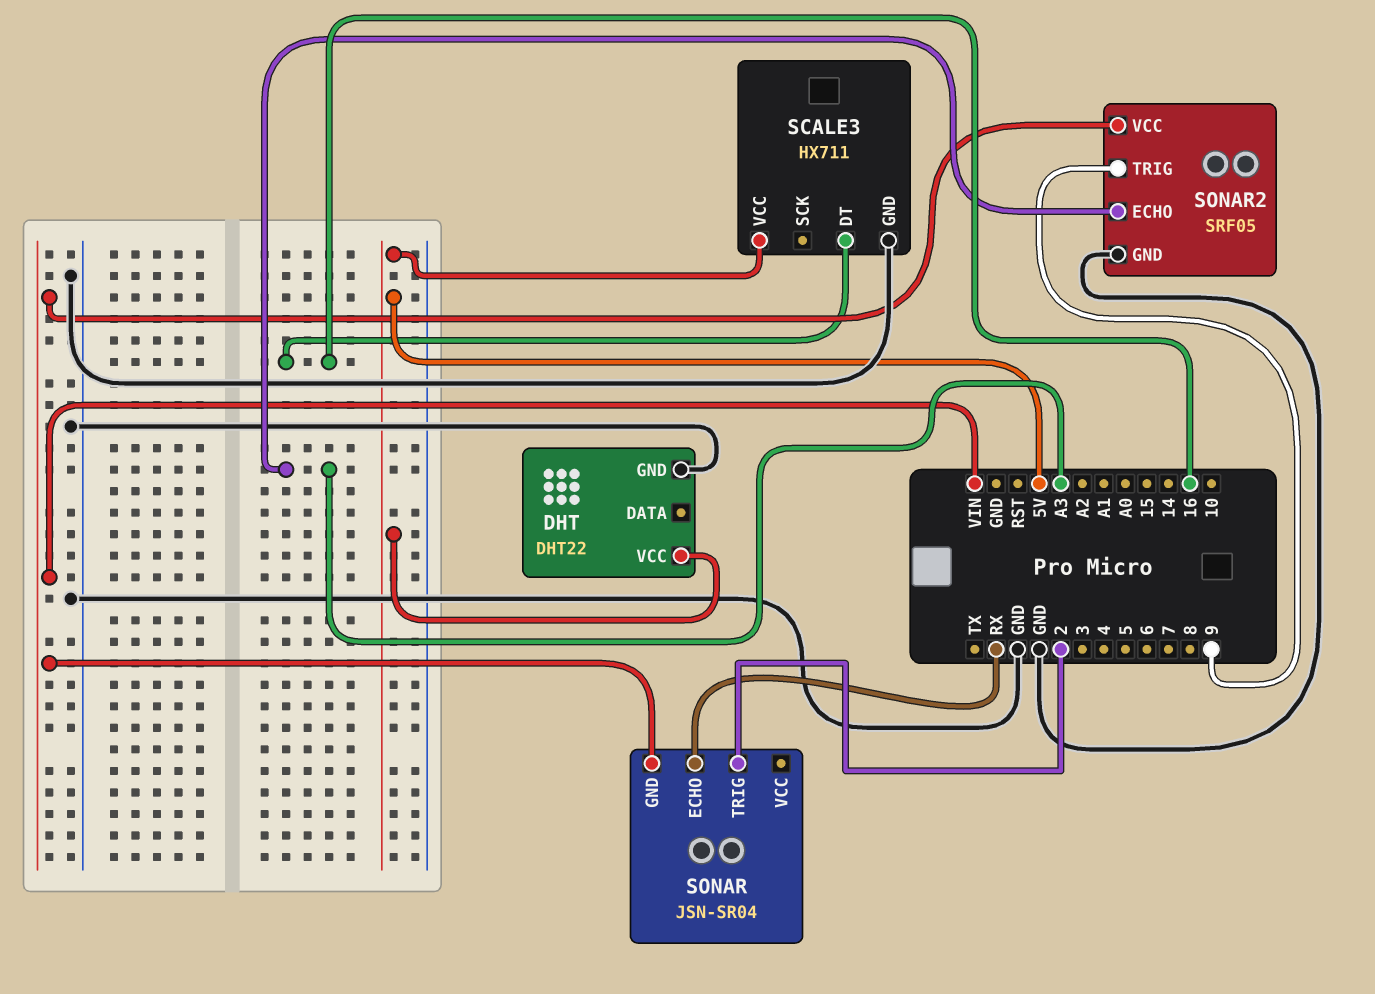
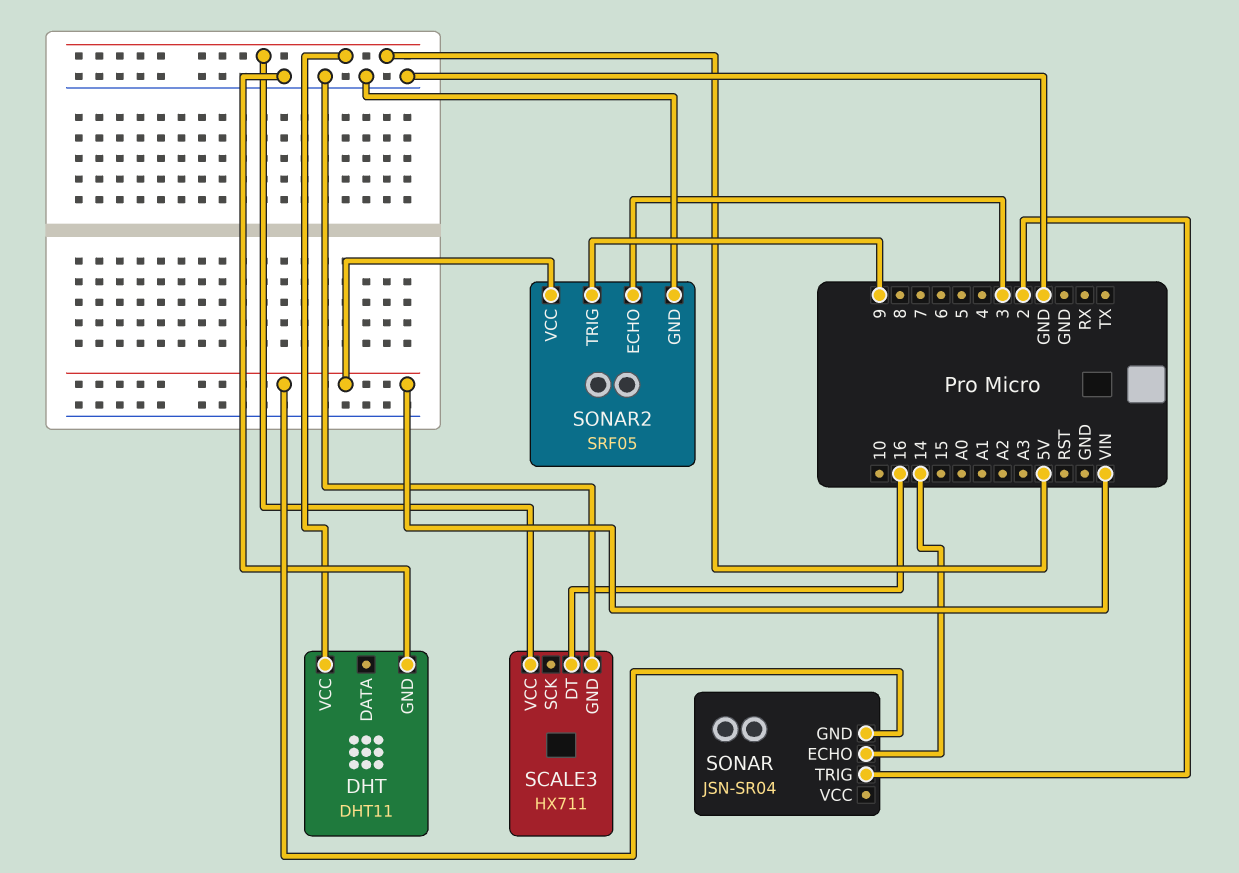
DHT: DHT22 -> DHT11
SONAR pin ECHO: RX -> 14
SONAR2 pin ECHO: A3 -> 3

